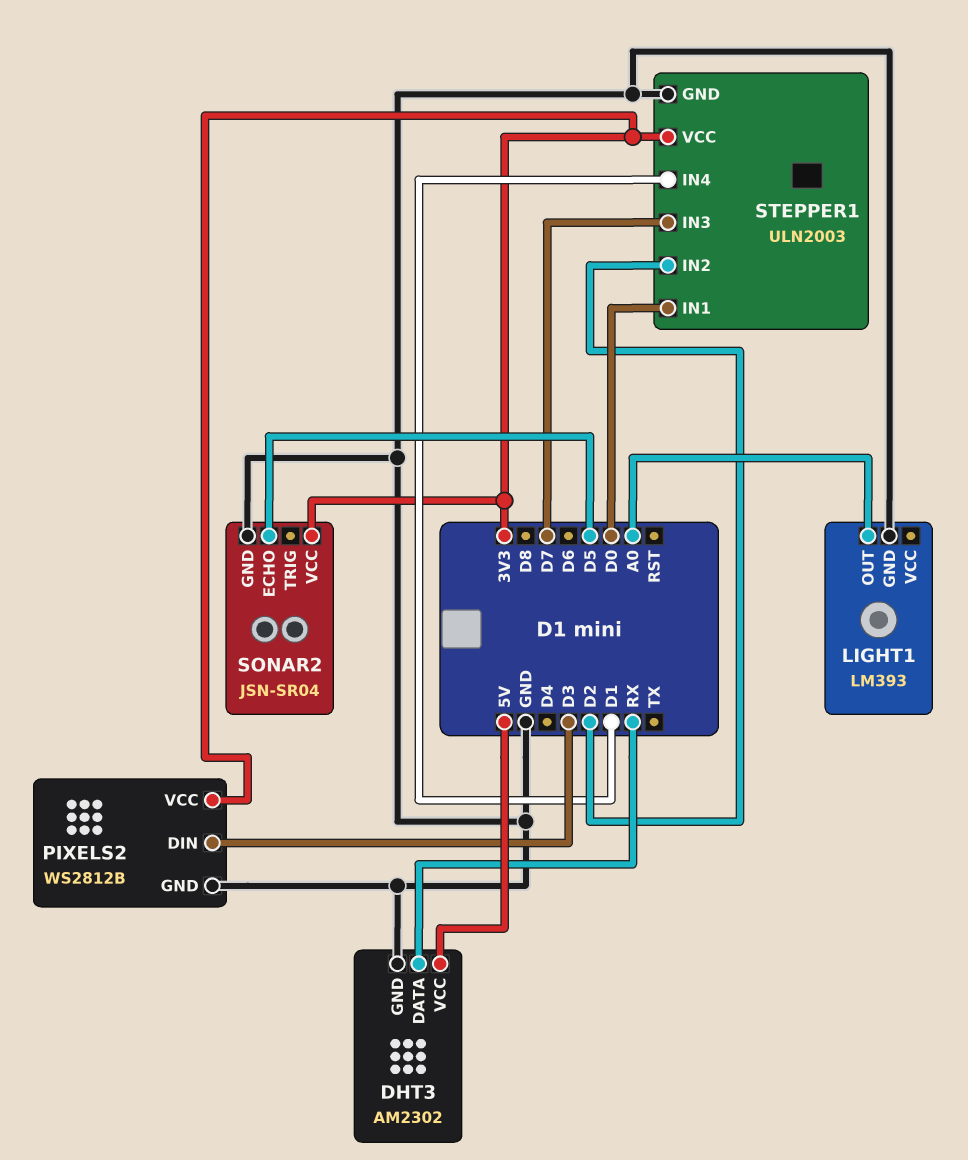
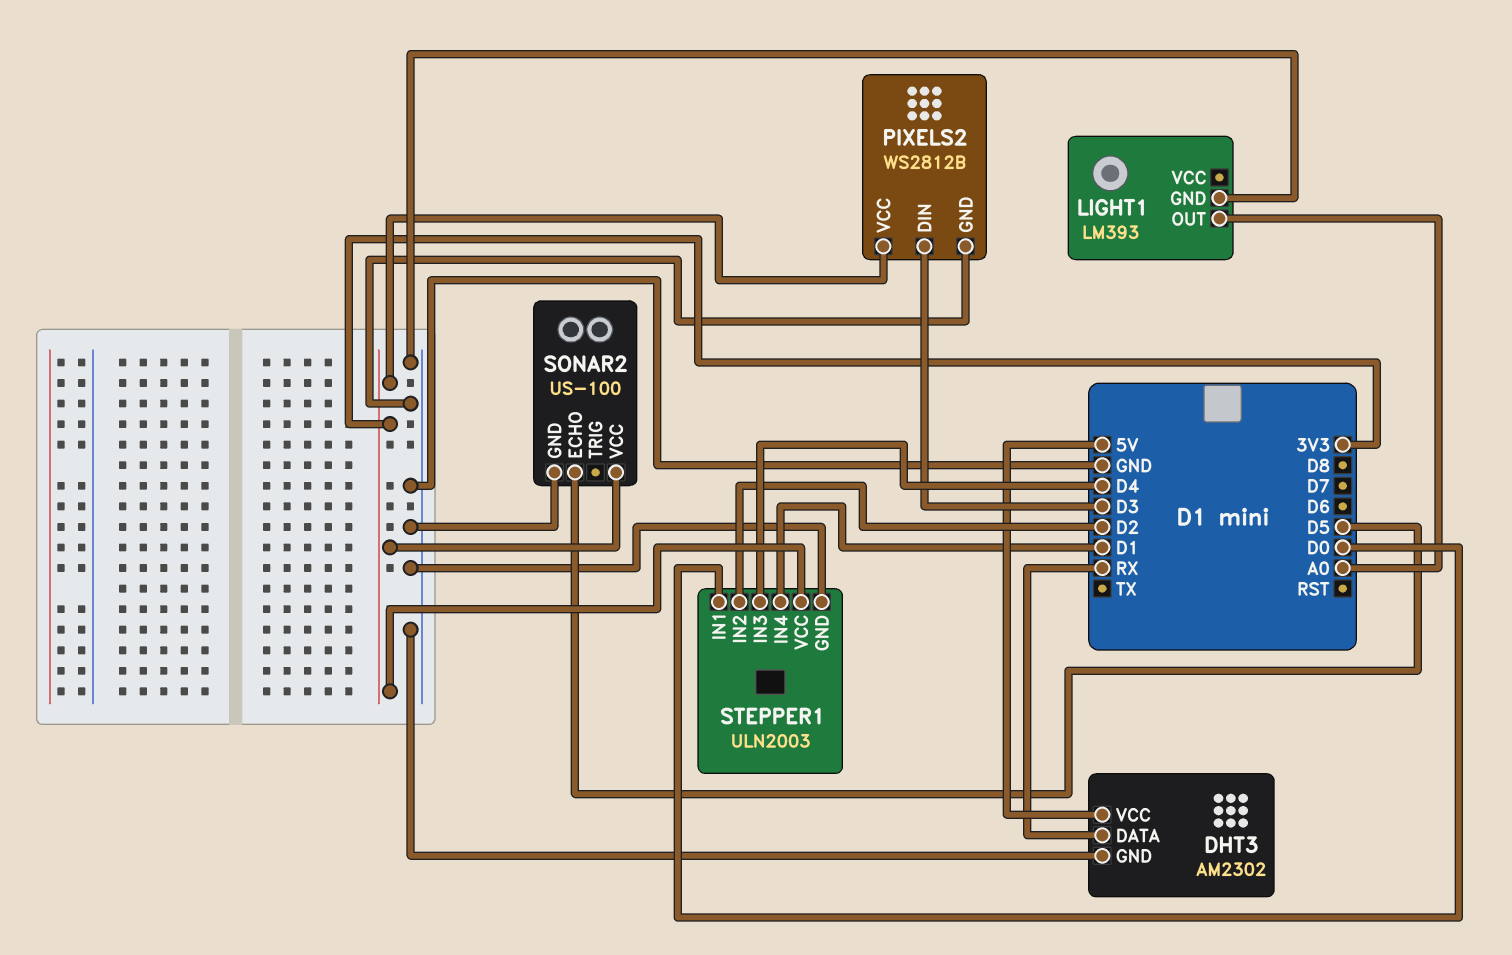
SONAR2: JSN-SR04 -> US-100
STEPPER1 pin IN3: D7 -> D4

